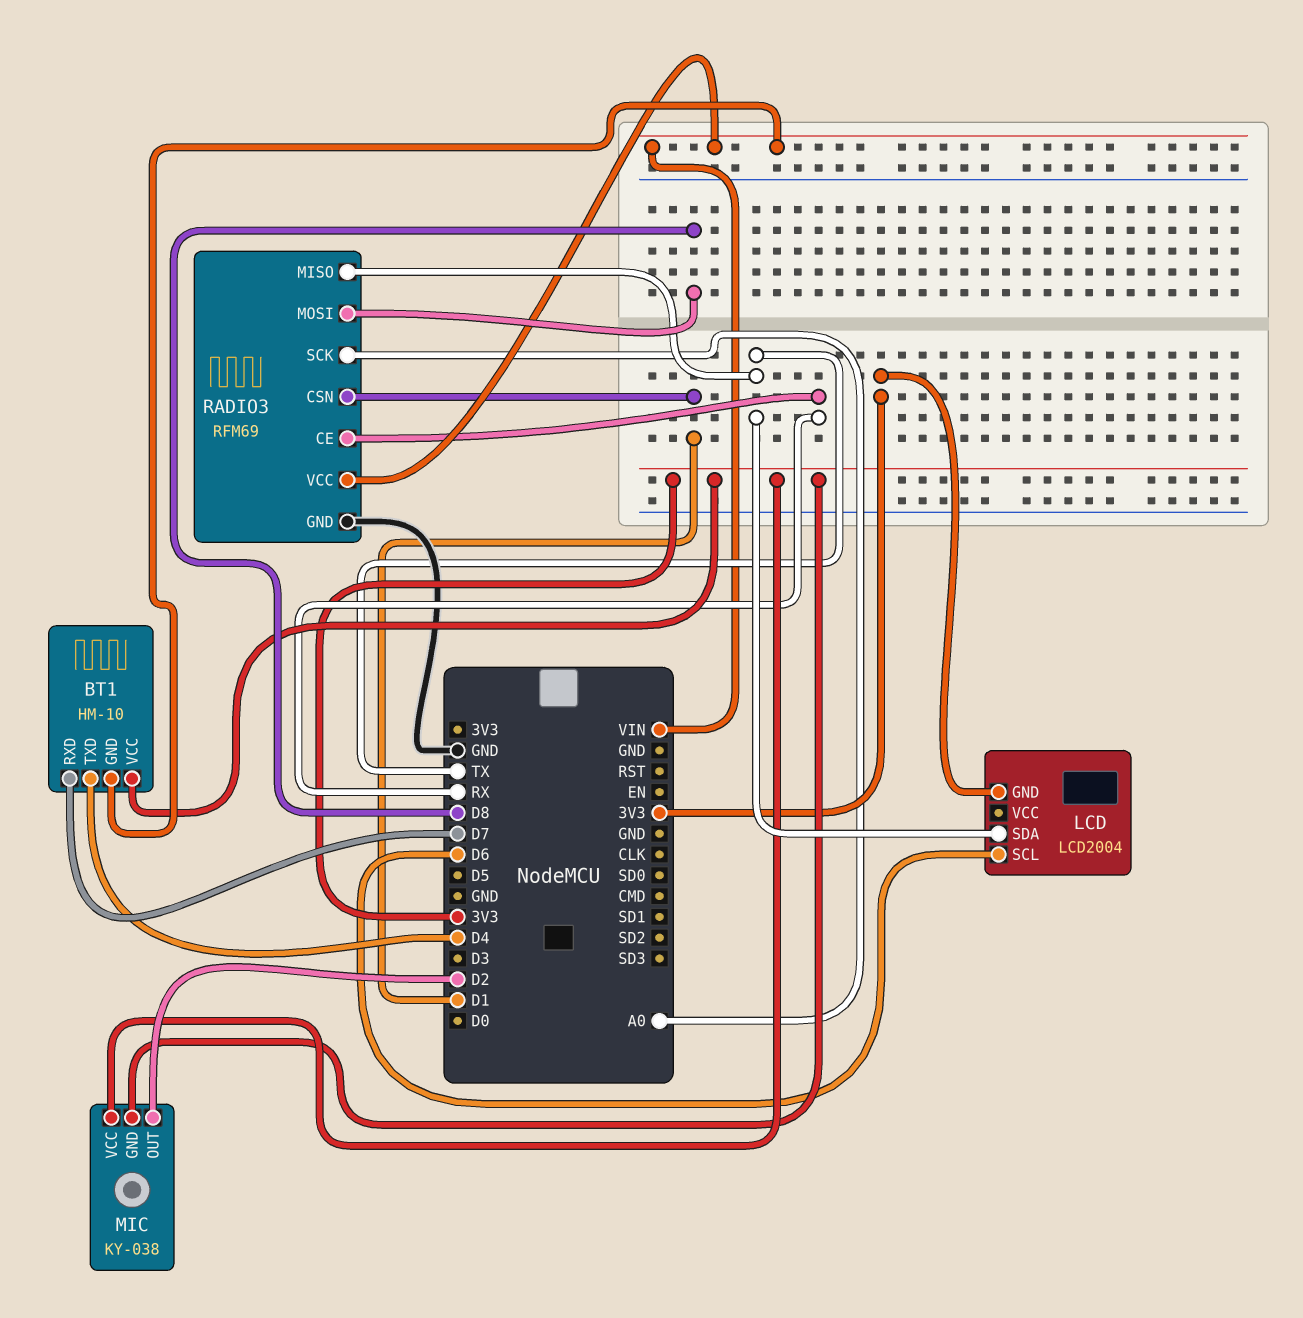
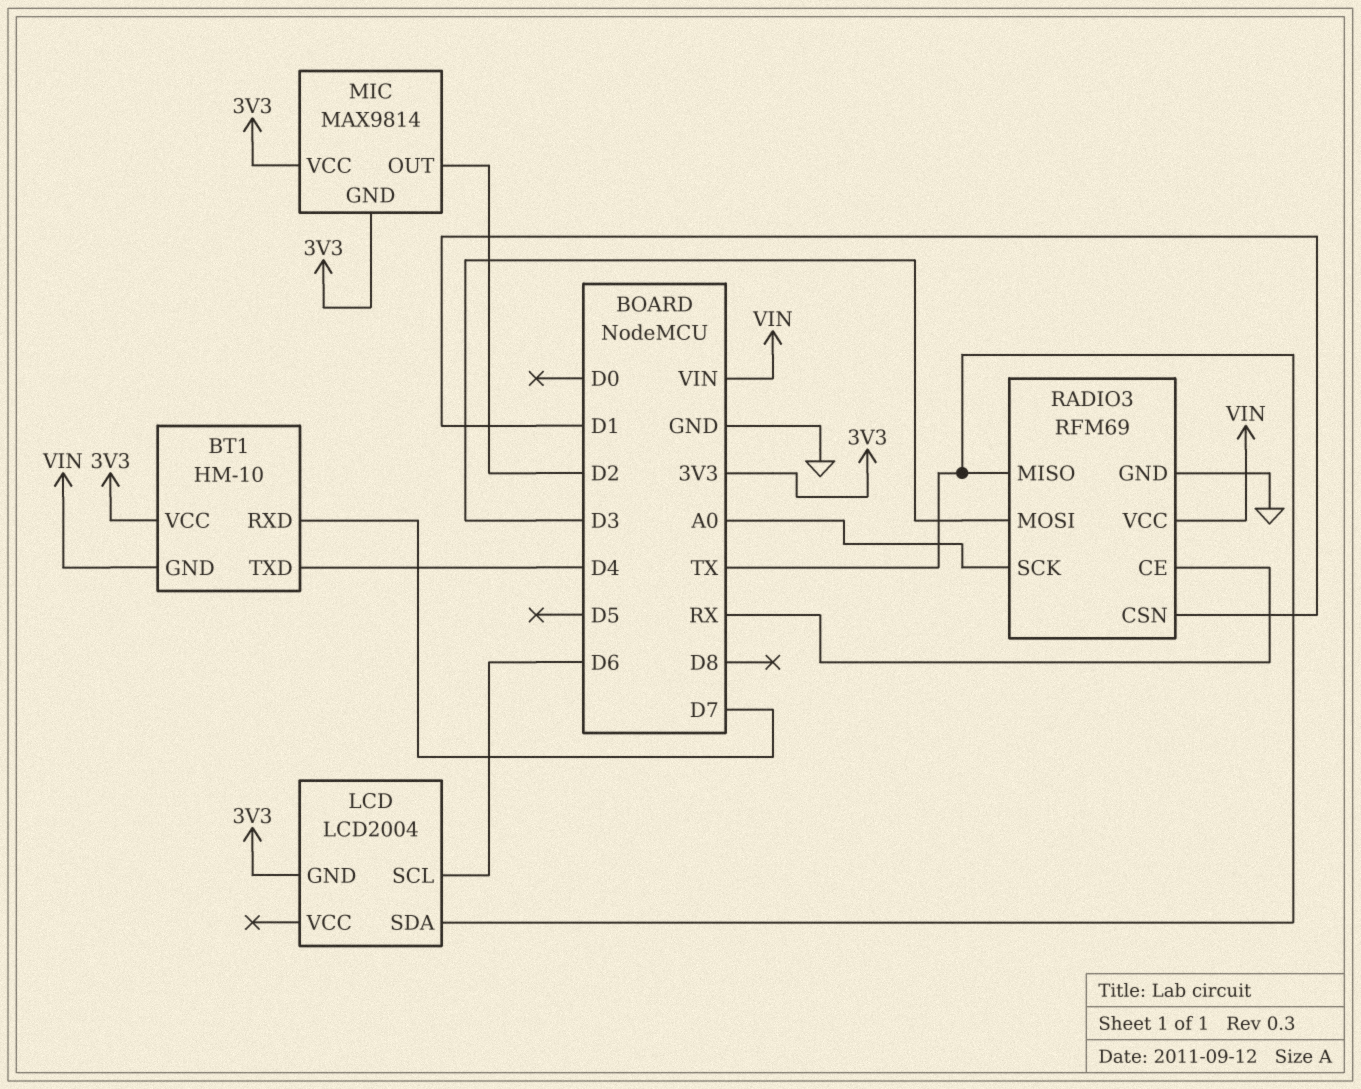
MIC: KY-038 -> MAX9814
RADIO3 pin MOSI: D8 -> D3

